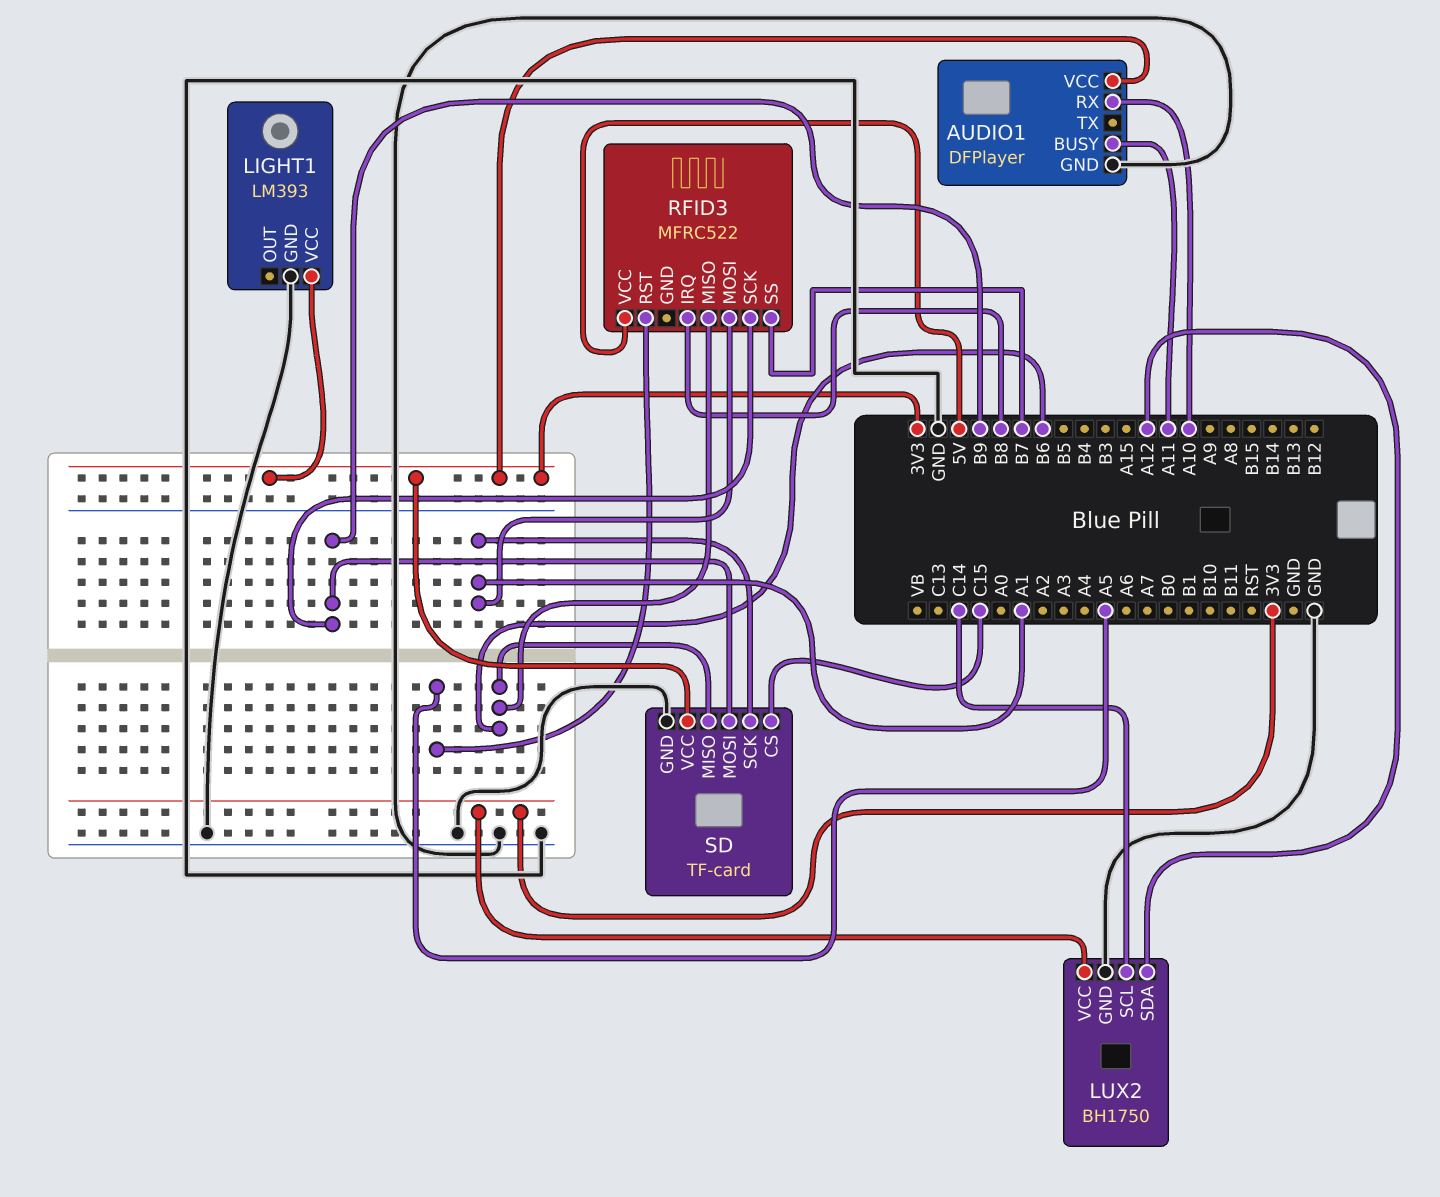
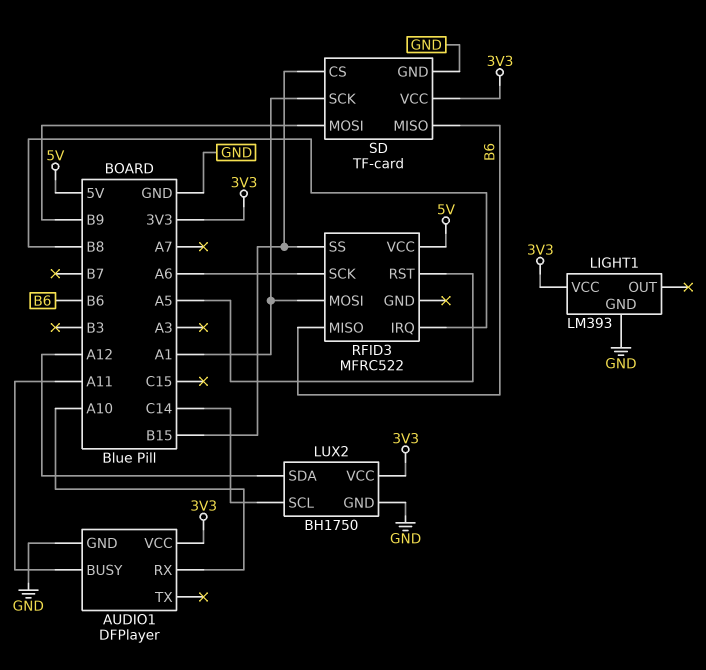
RFID3 pin SCK: B9 -> A6
RFID3 pin SS: B7 -> B15
SD pin CS: C15 -> B15

